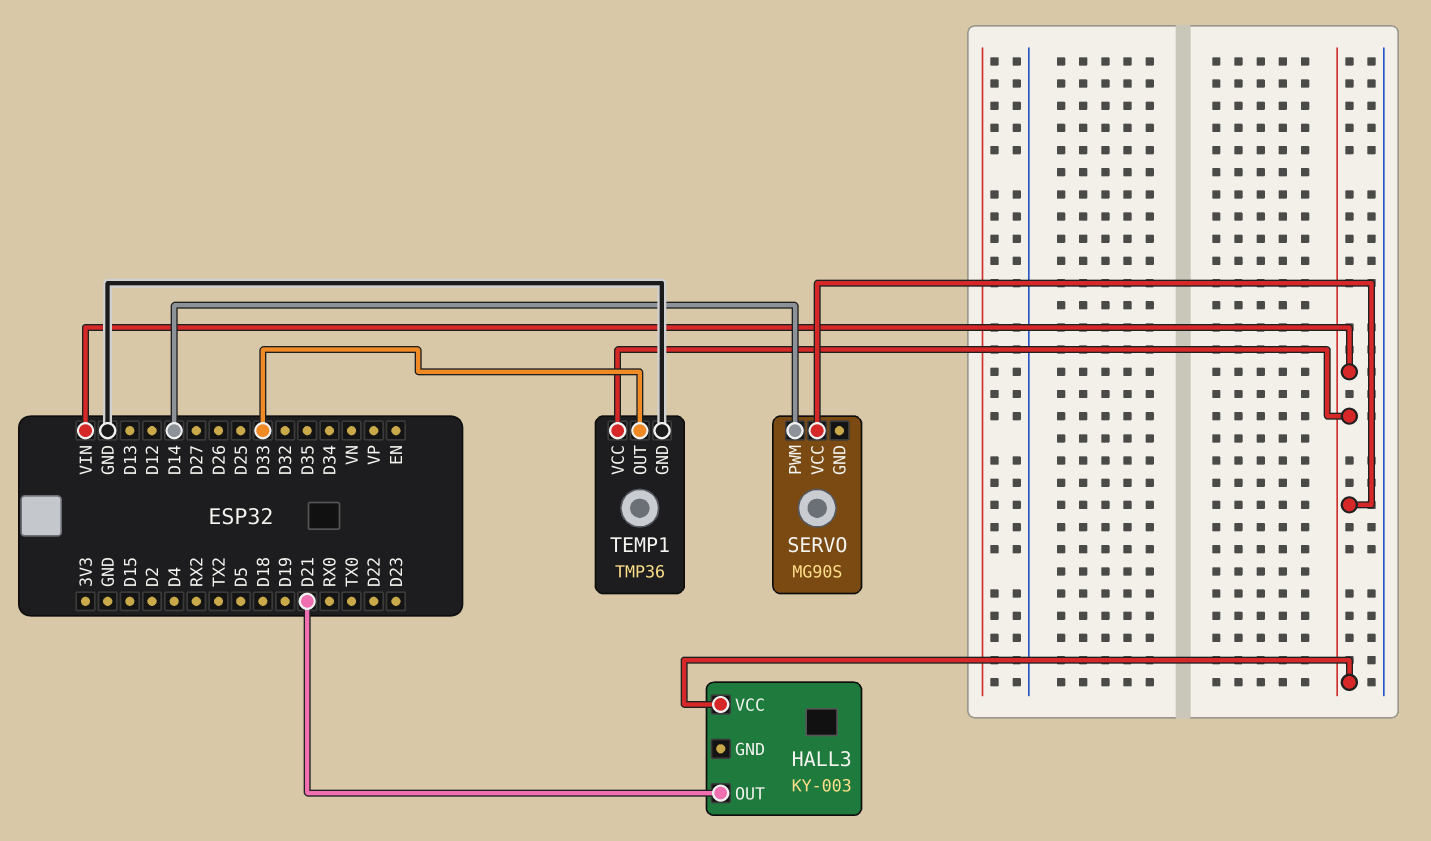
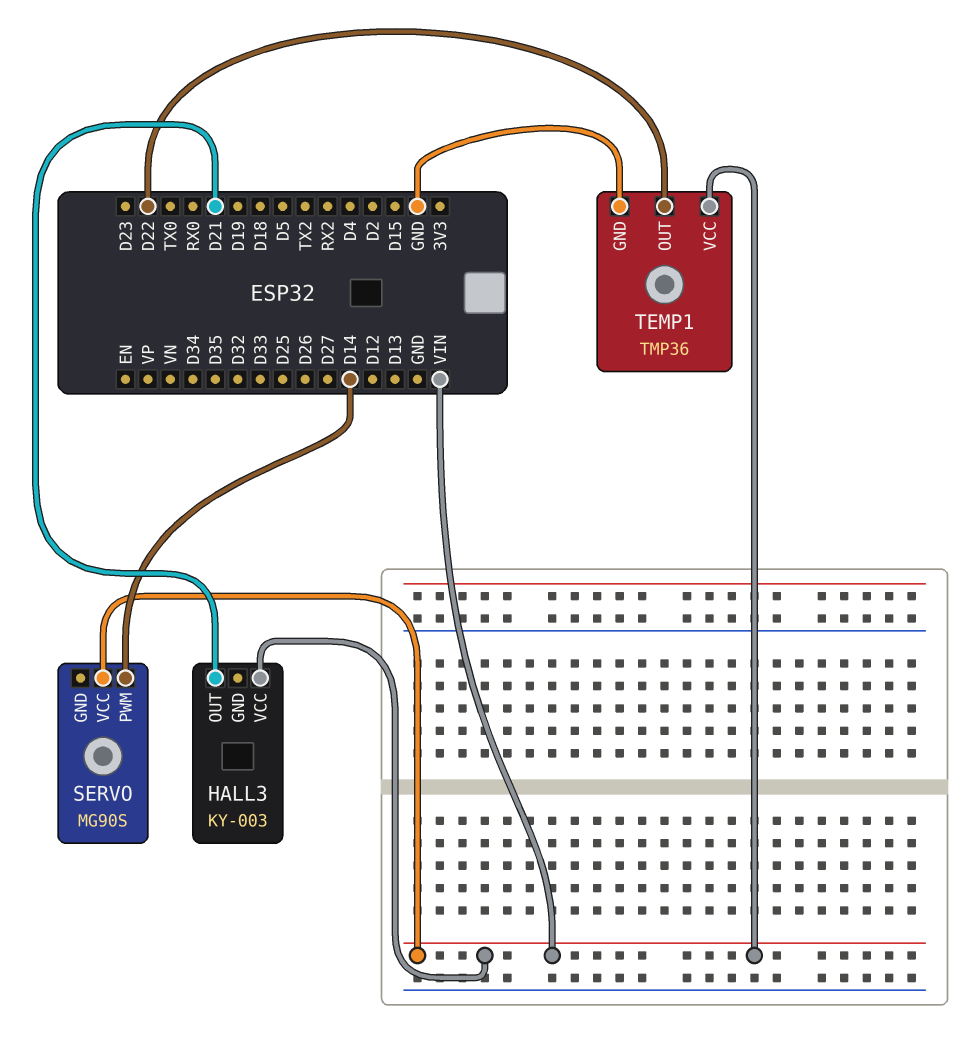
TEMP1 pin OUT: D33 -> D22

